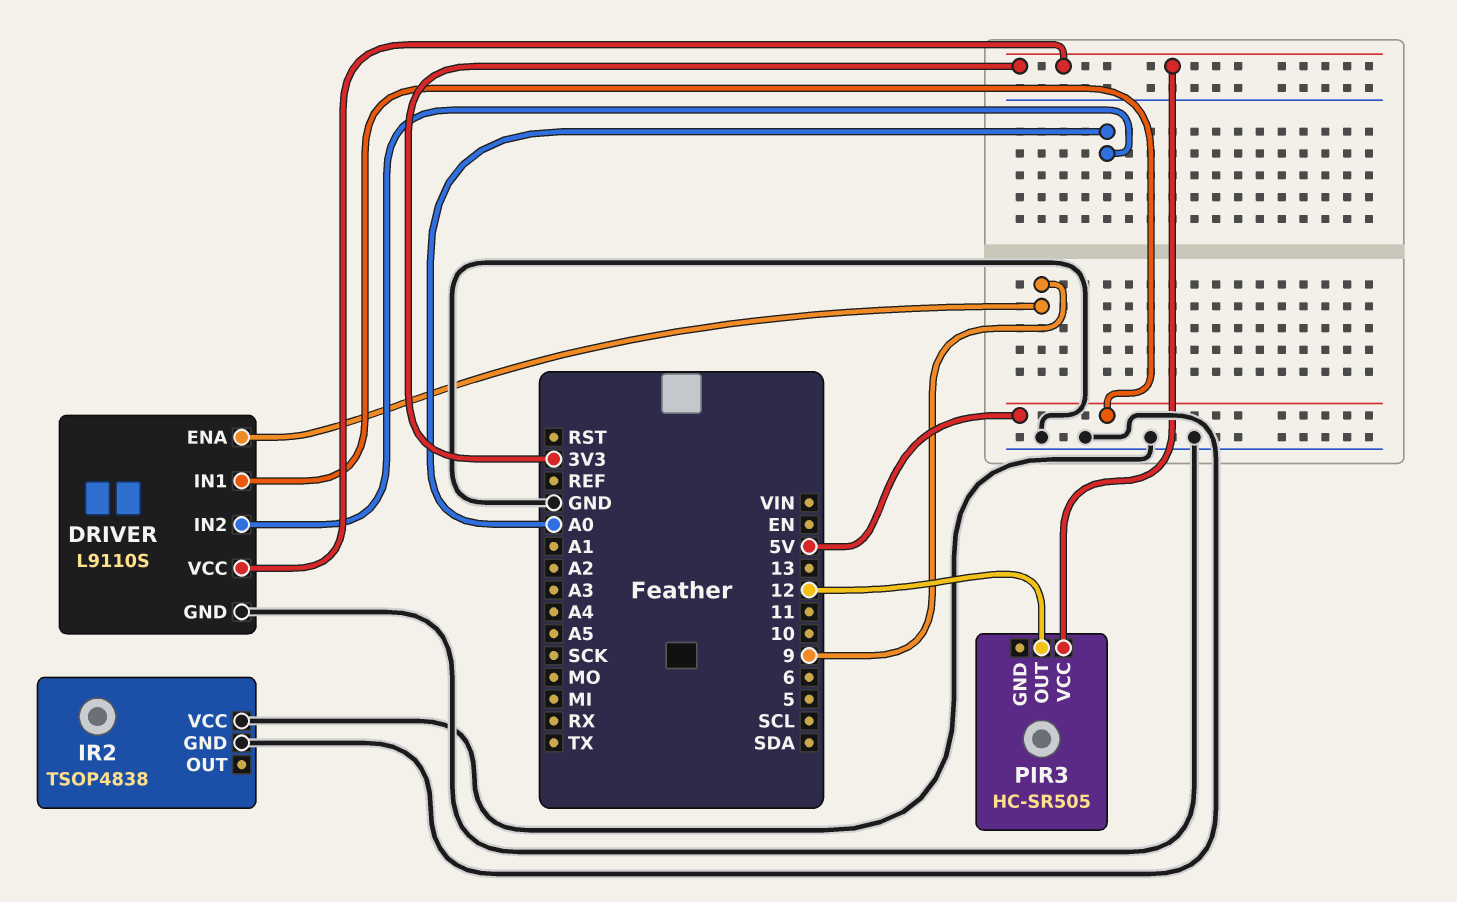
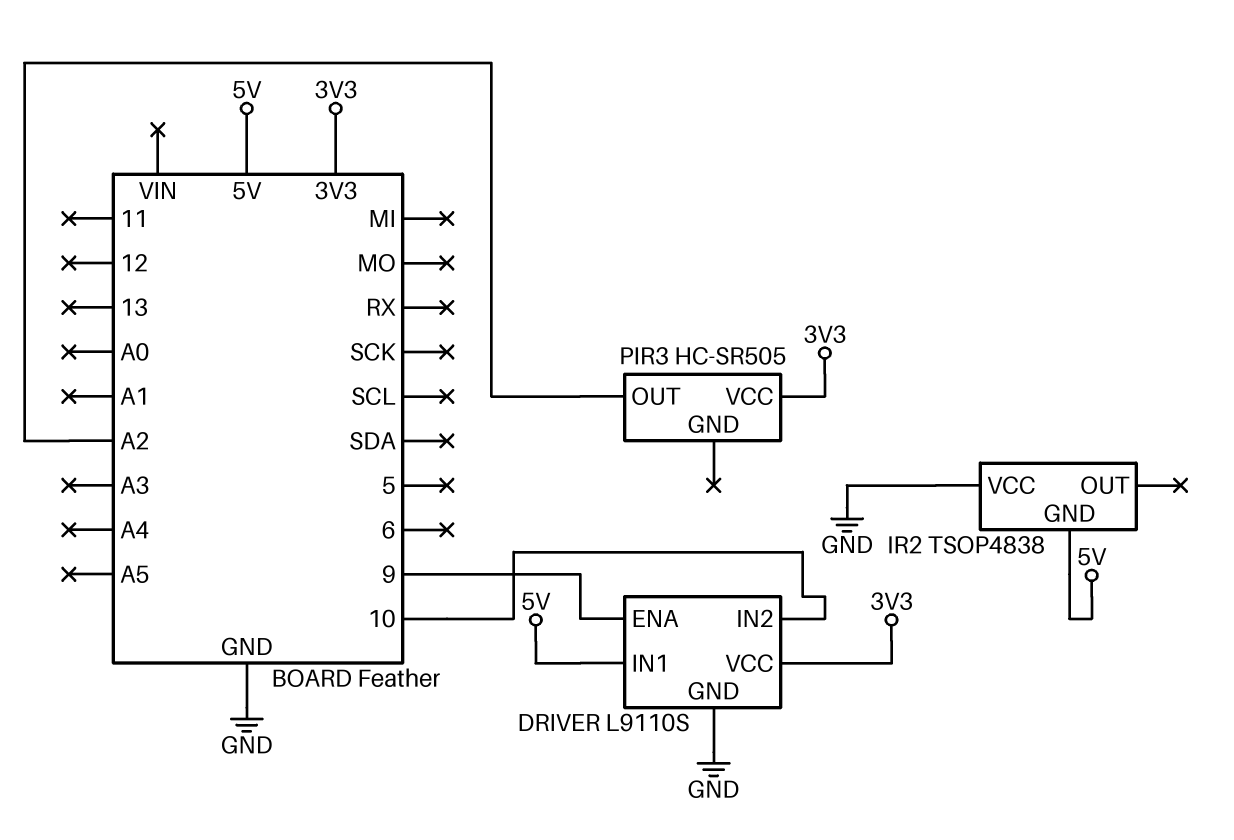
DRIVER pin IN2: A0 -> 10
IR2 pin GND: GND -> 5V
PIR3 pin OUT: 12 -> A2

